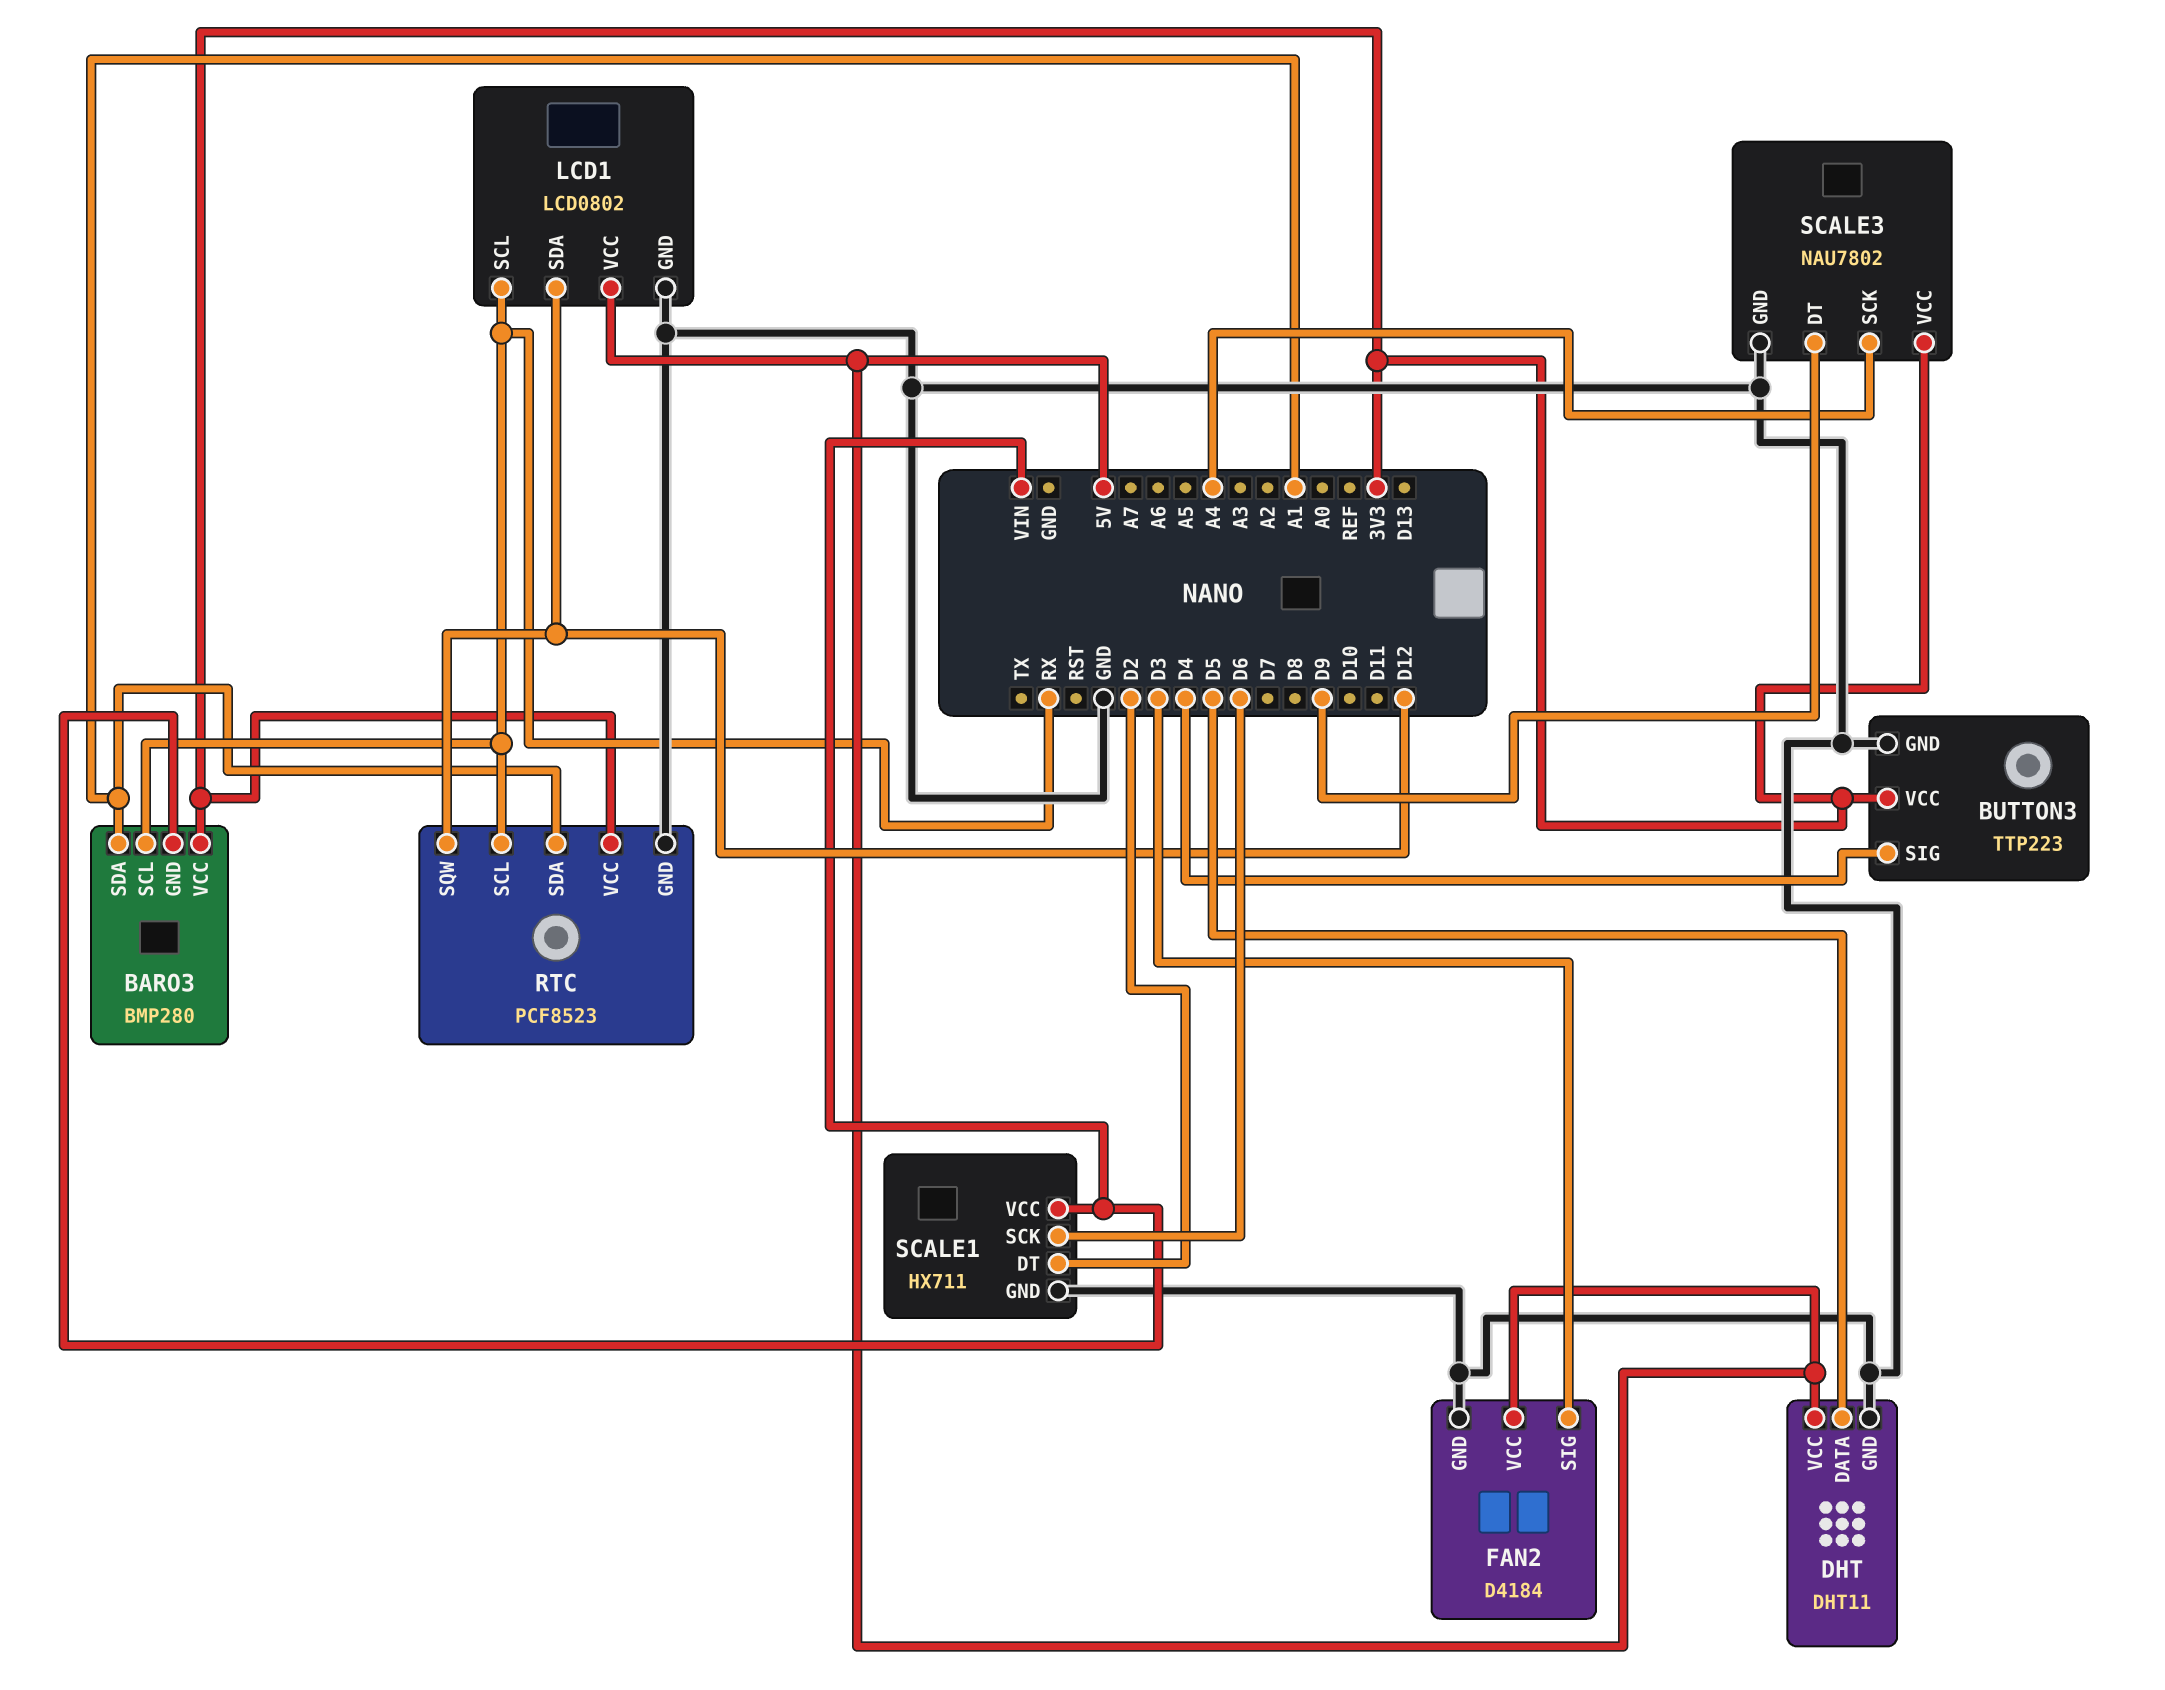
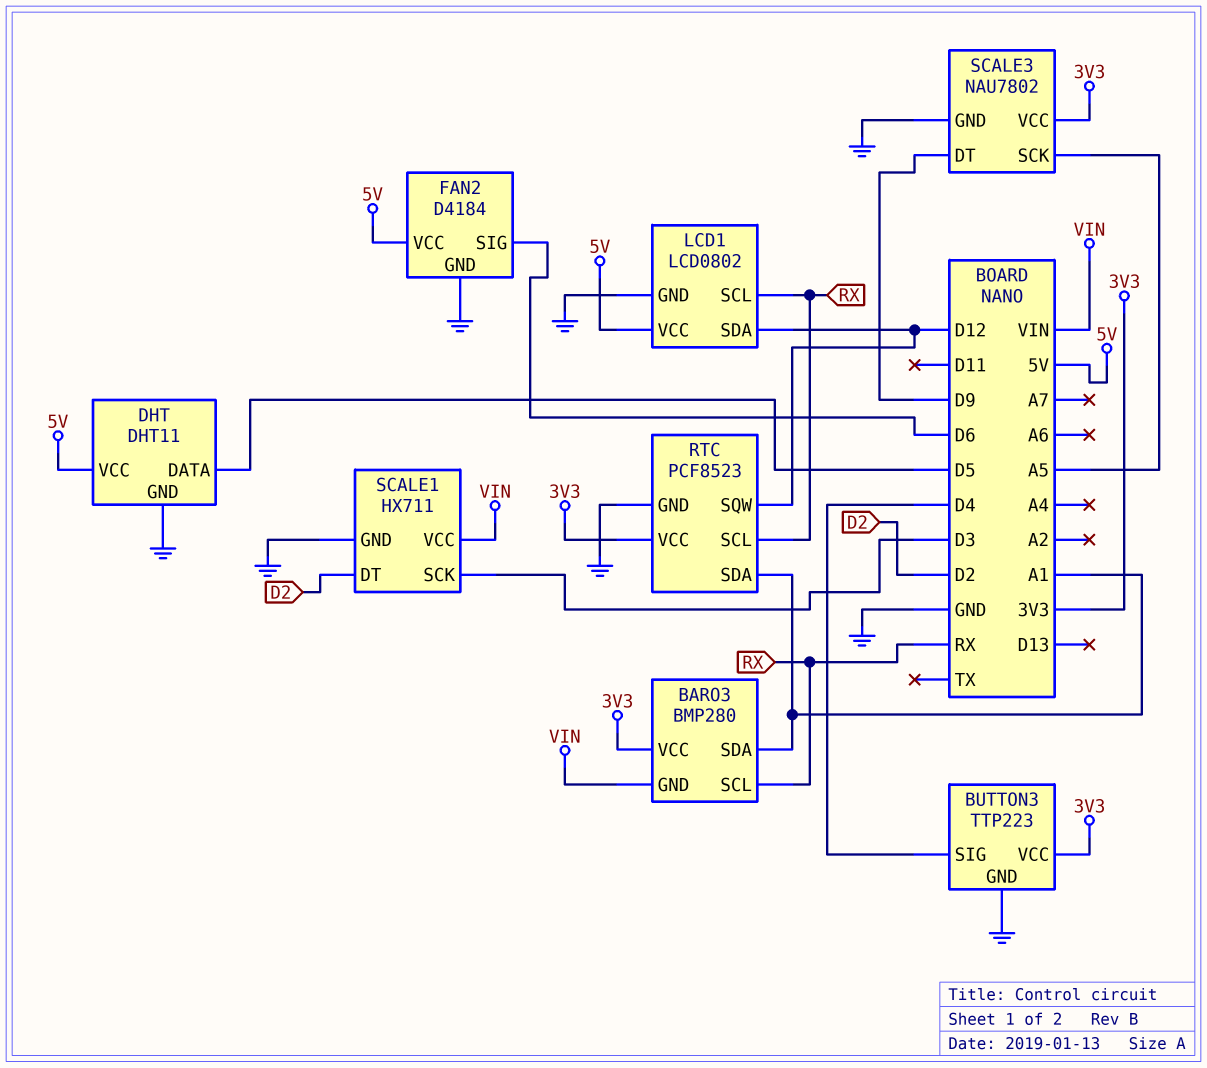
FAN2 pin SIG: D3 -> D6
SCALE1 pin SCK: D6 -> D3
SCALE3 pin SCK: A4 -> A5

